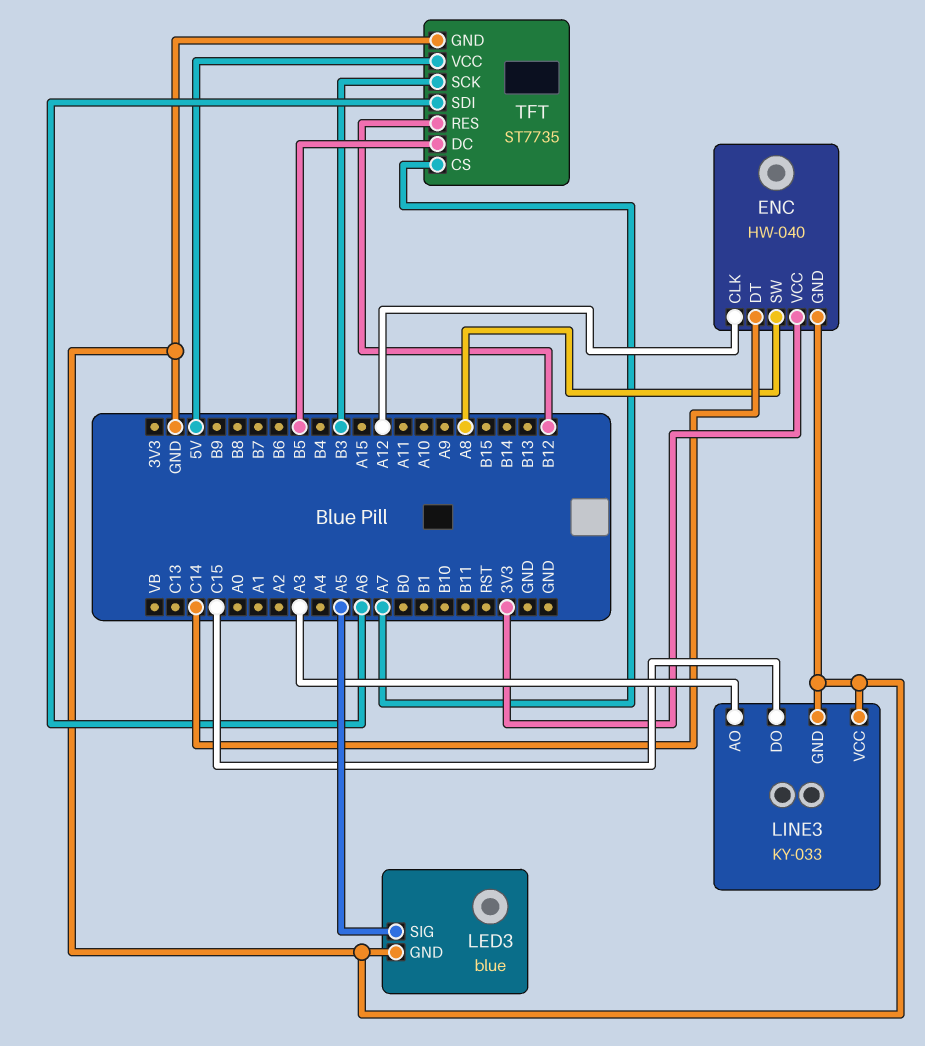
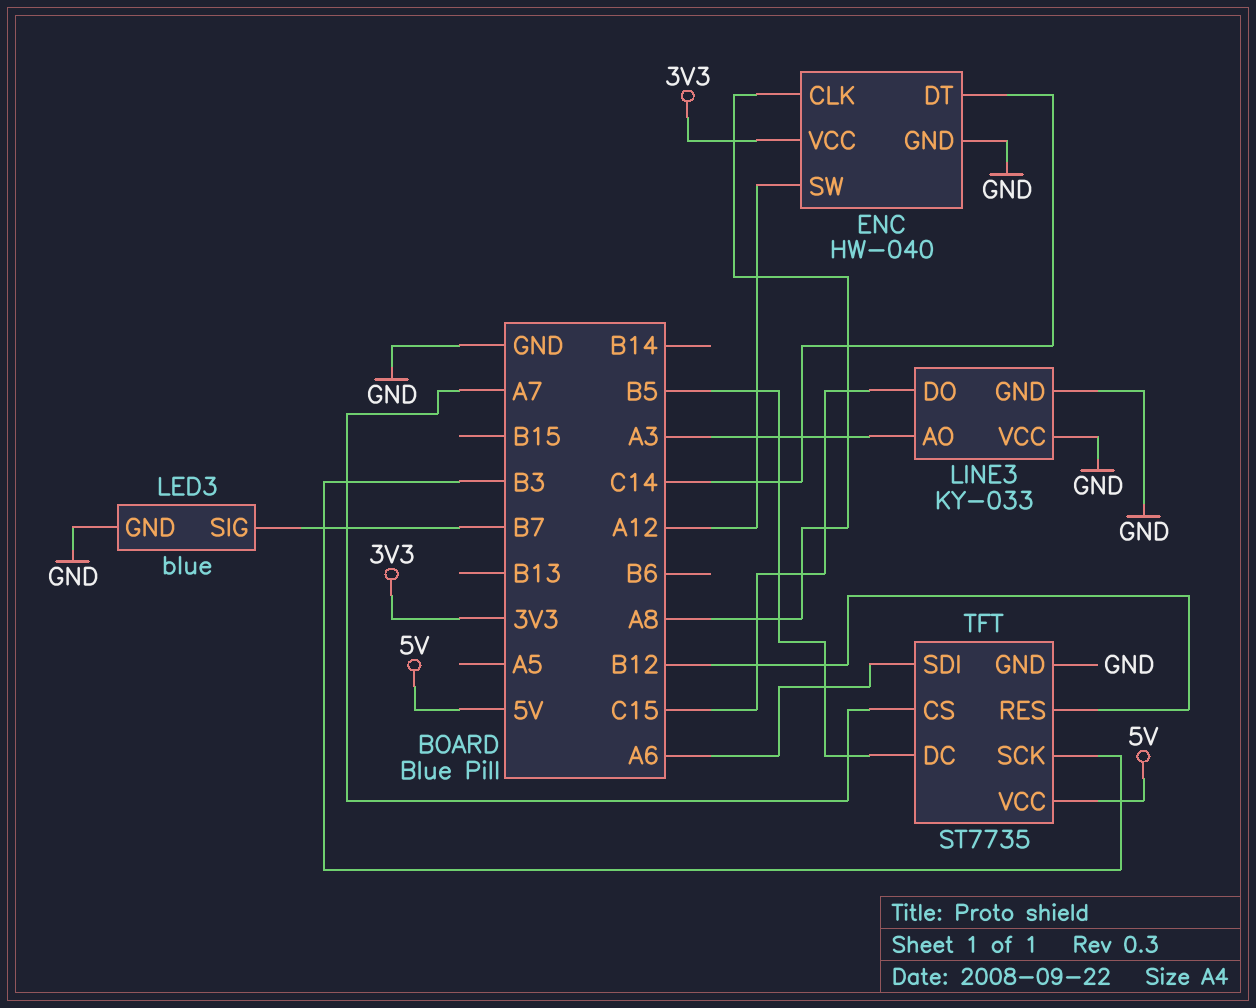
ENC pin CLK: A12 -> A8
ENC pin SW: A8 -> A12
LED3 pin SIG: A5 -> B7

